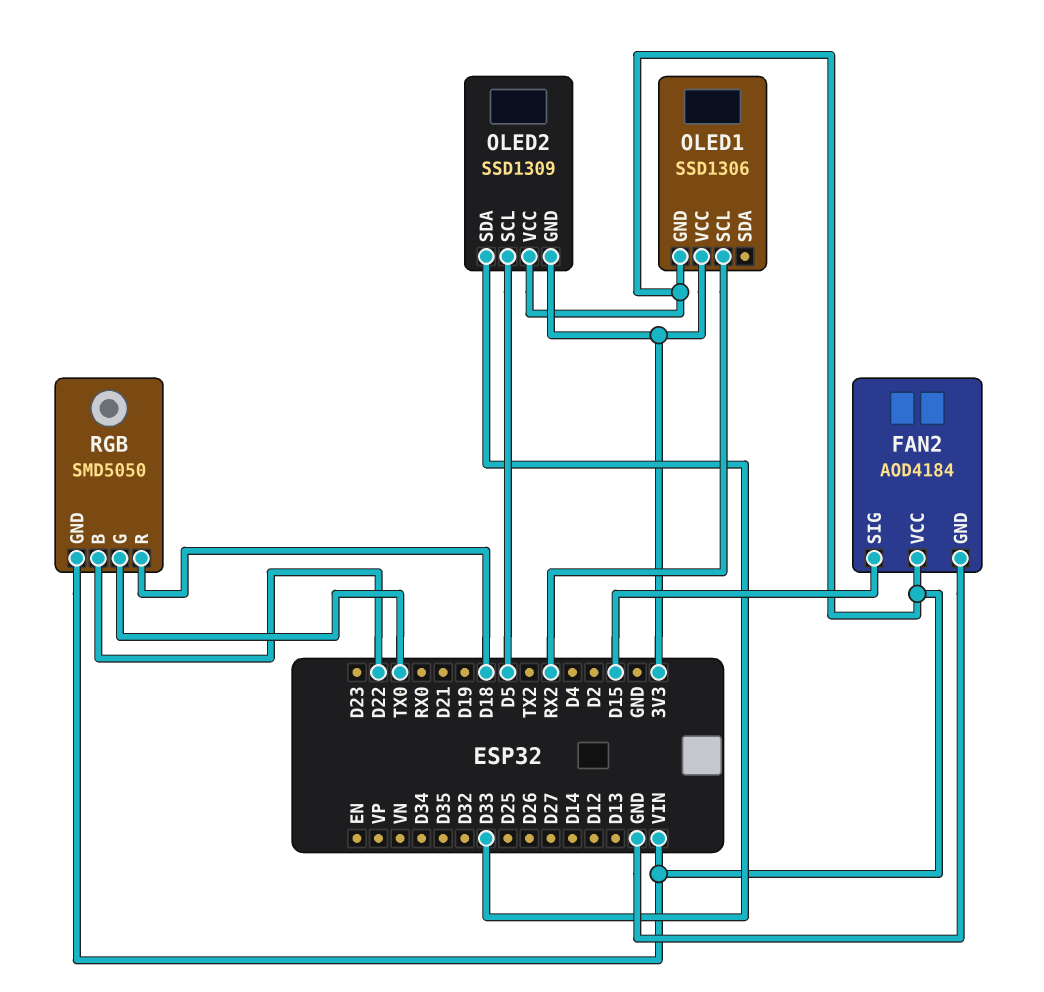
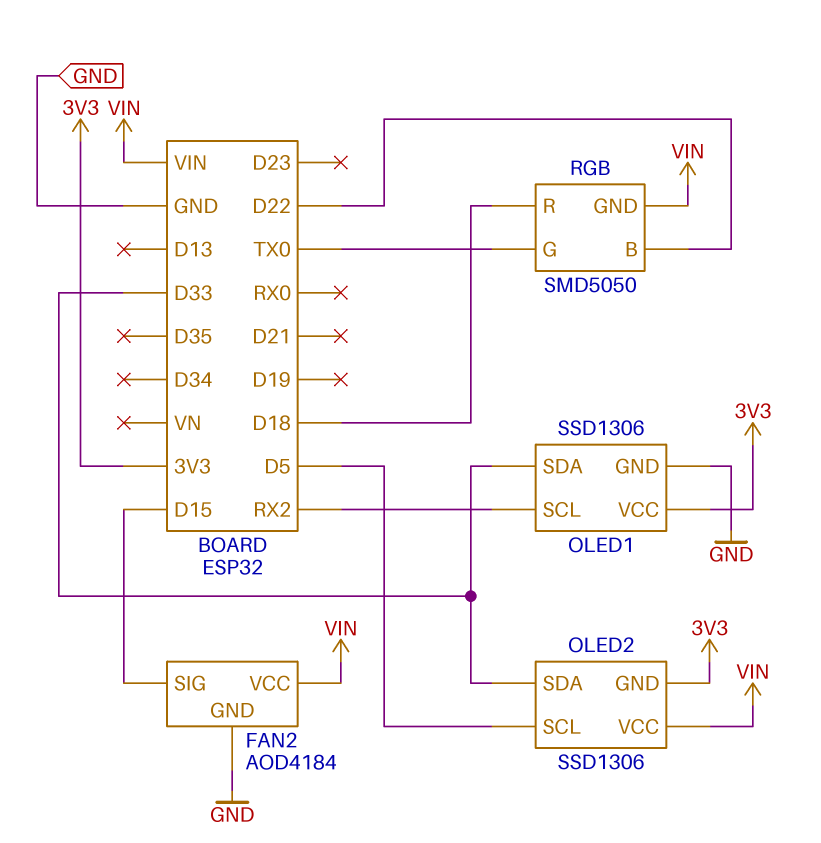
OLED1 pin GND: VIN -> GND
OLED1 pin SDA: none -> D33
OLED2: SSD1309 -> SSD1306

